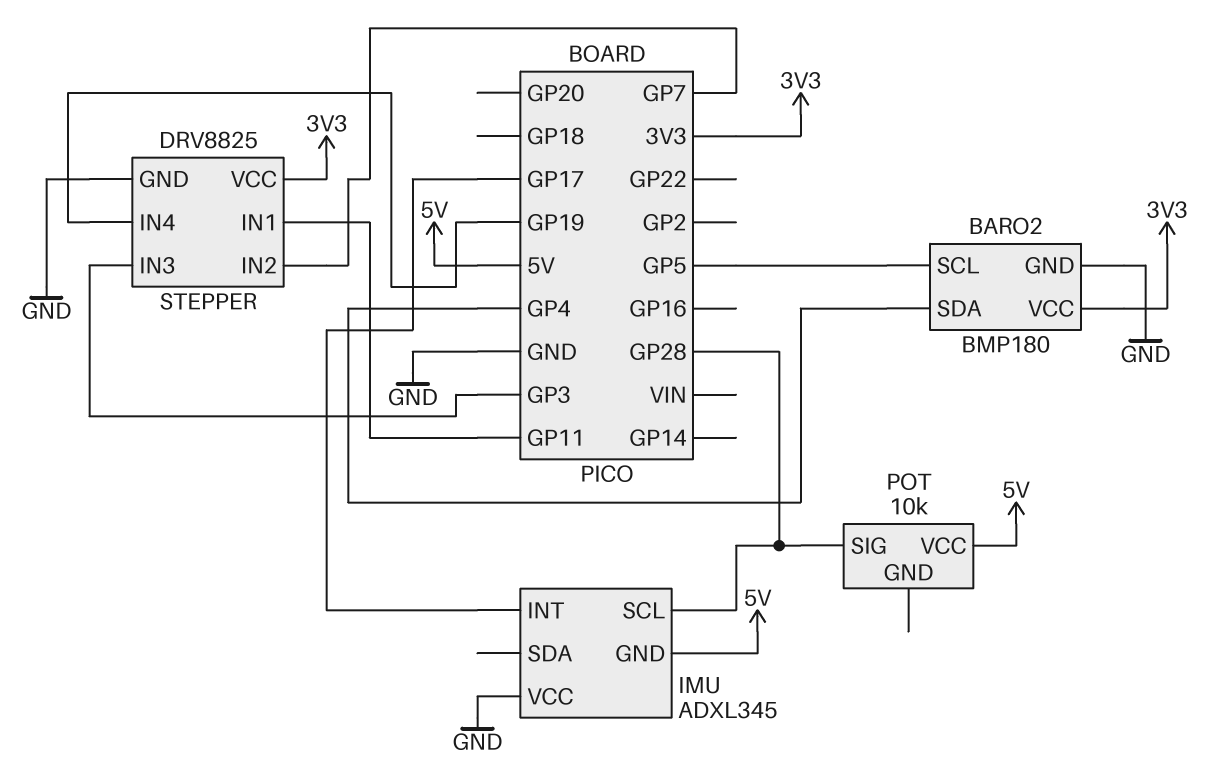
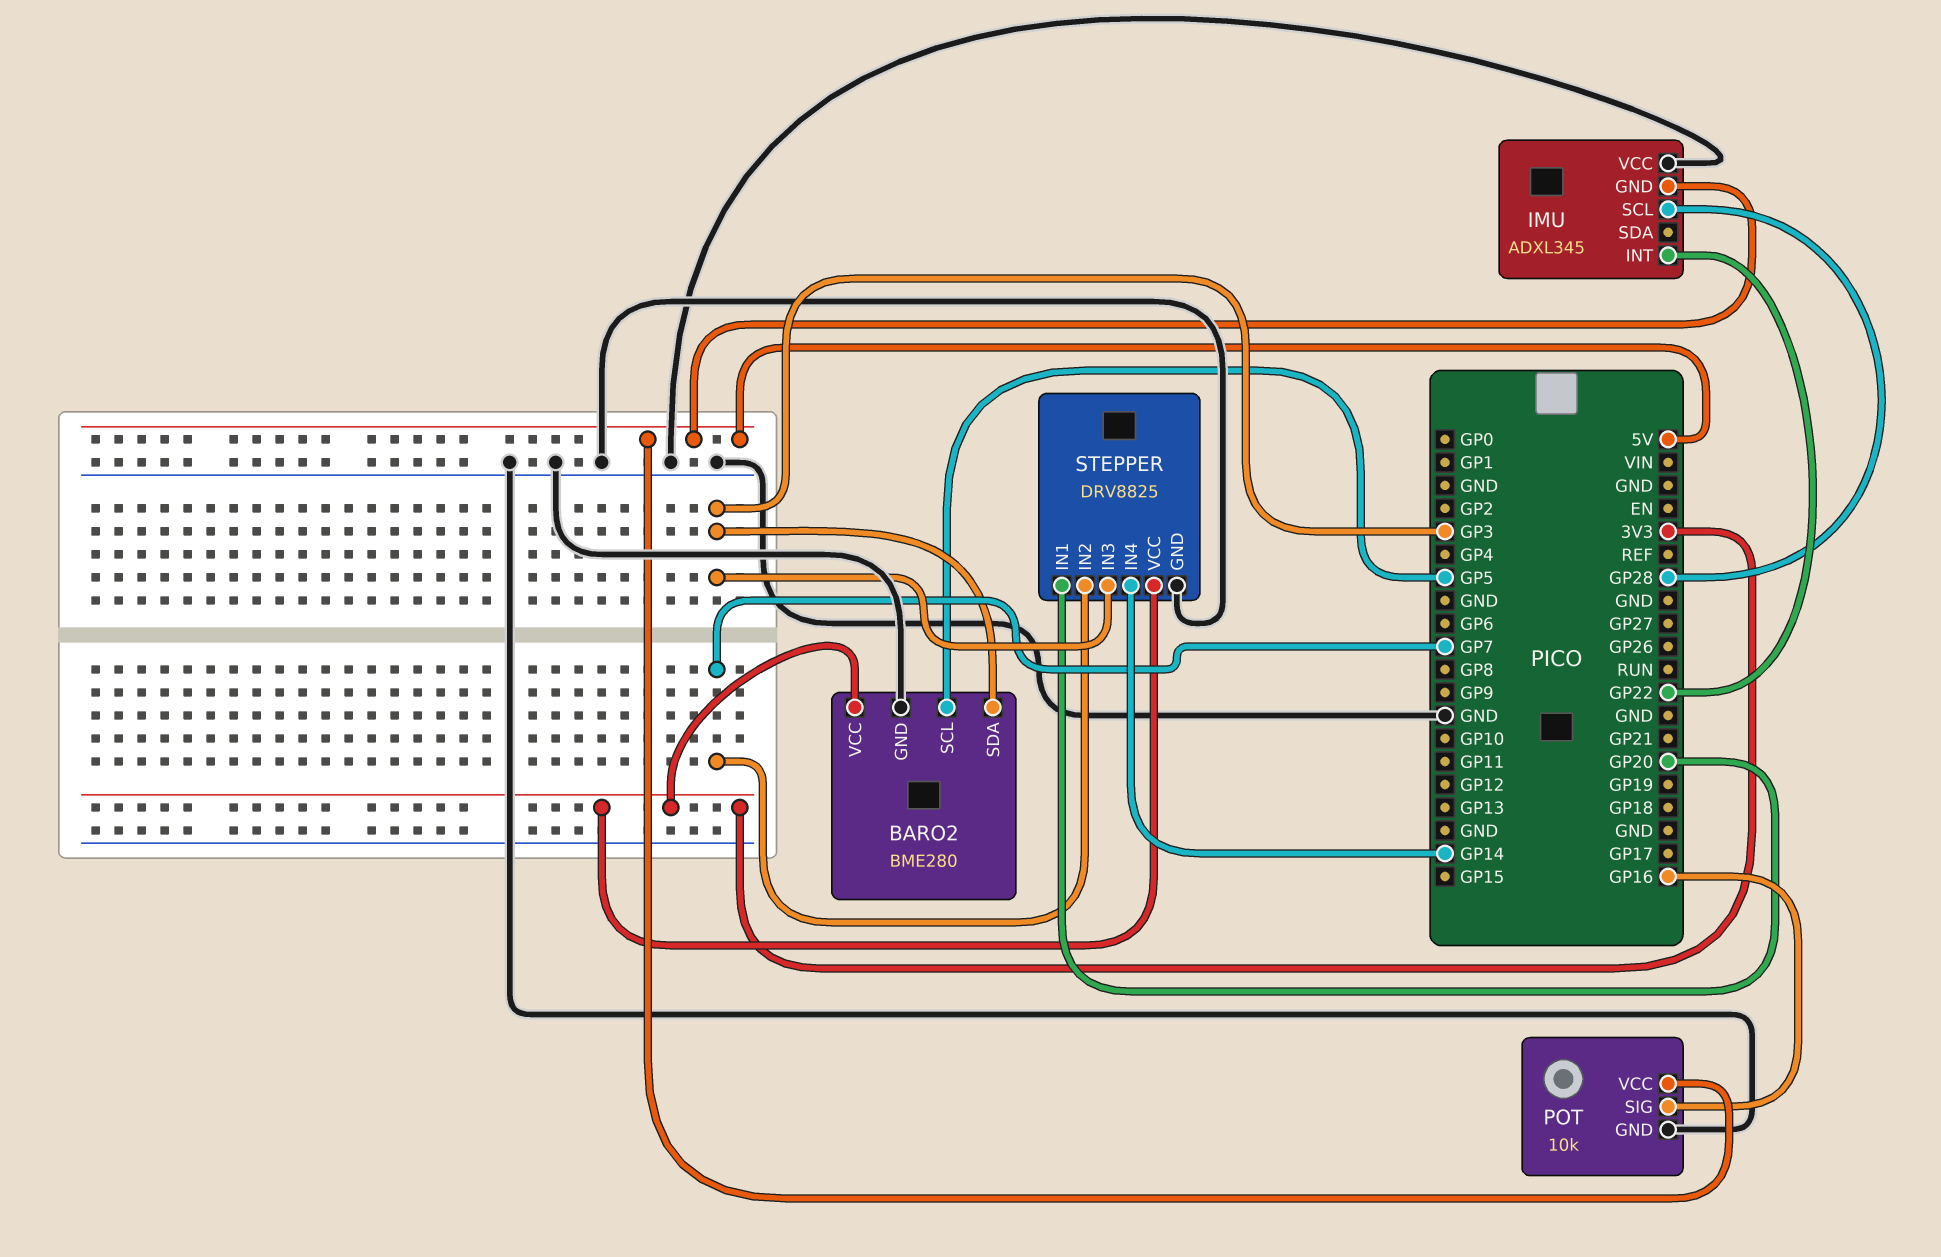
BARO2: BMP180 -> BME280
BARO2 pin SDA: GP4 -> GP3
IMU pin INT: GP17 -> GP22
POT pin GND: none -> GND
POT pin SIG: GP28 -> GP16
STEPPER pin IN1: GP11 -> GP20
STEPPER pin IN4: GP19 -> GP14

